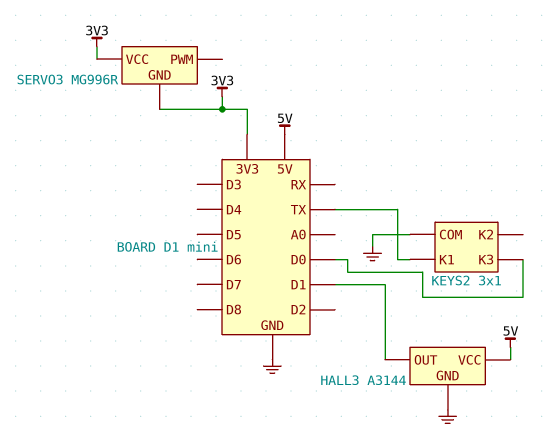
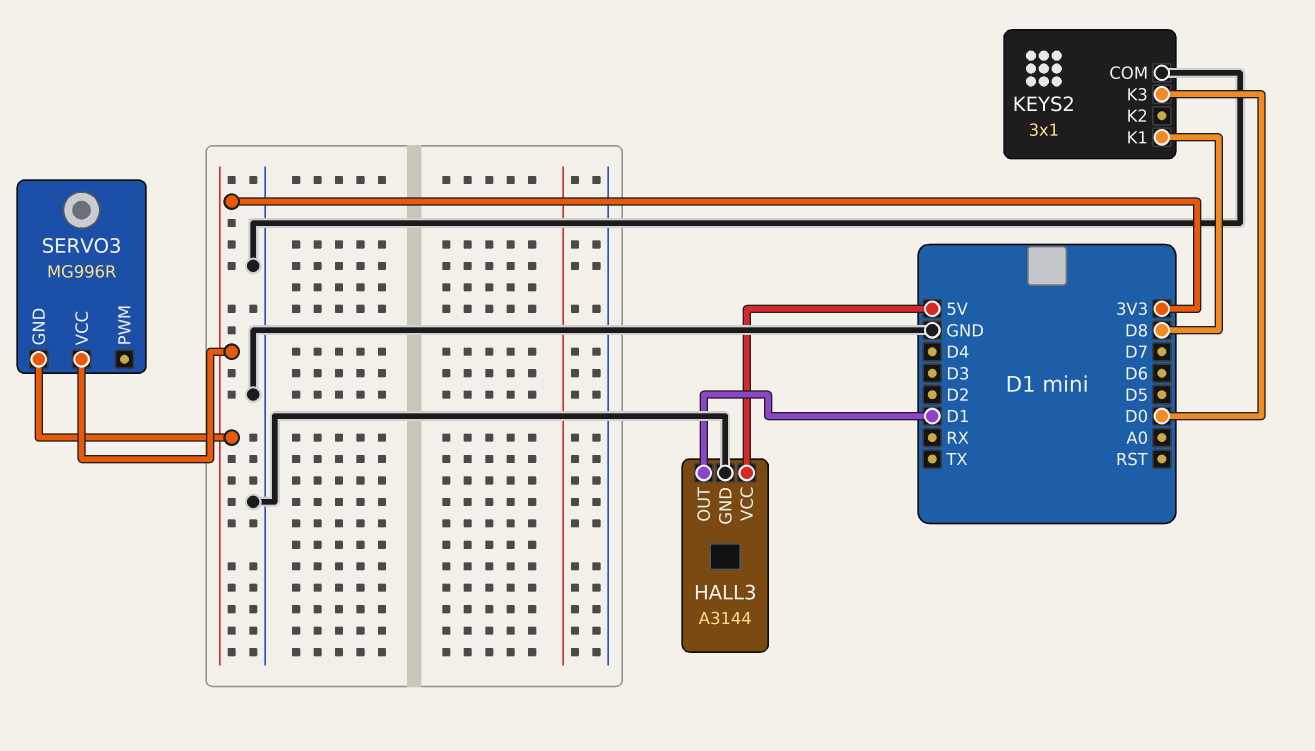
KEYS2 pin K1: TX -> D8

